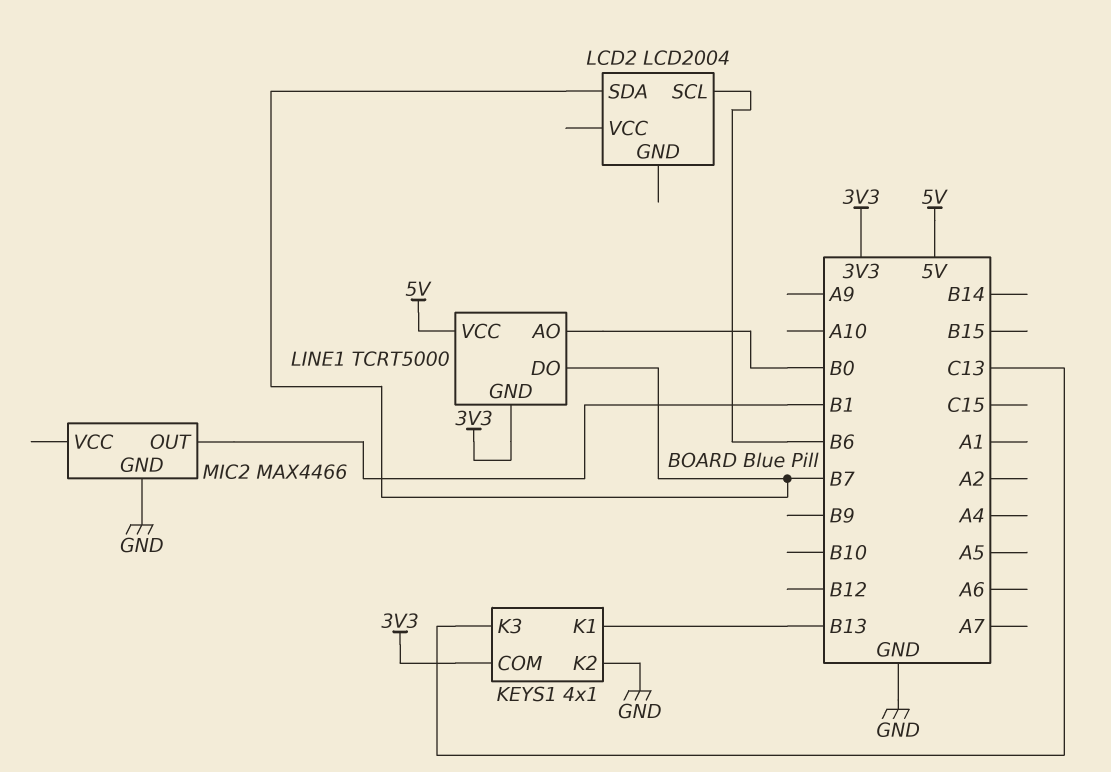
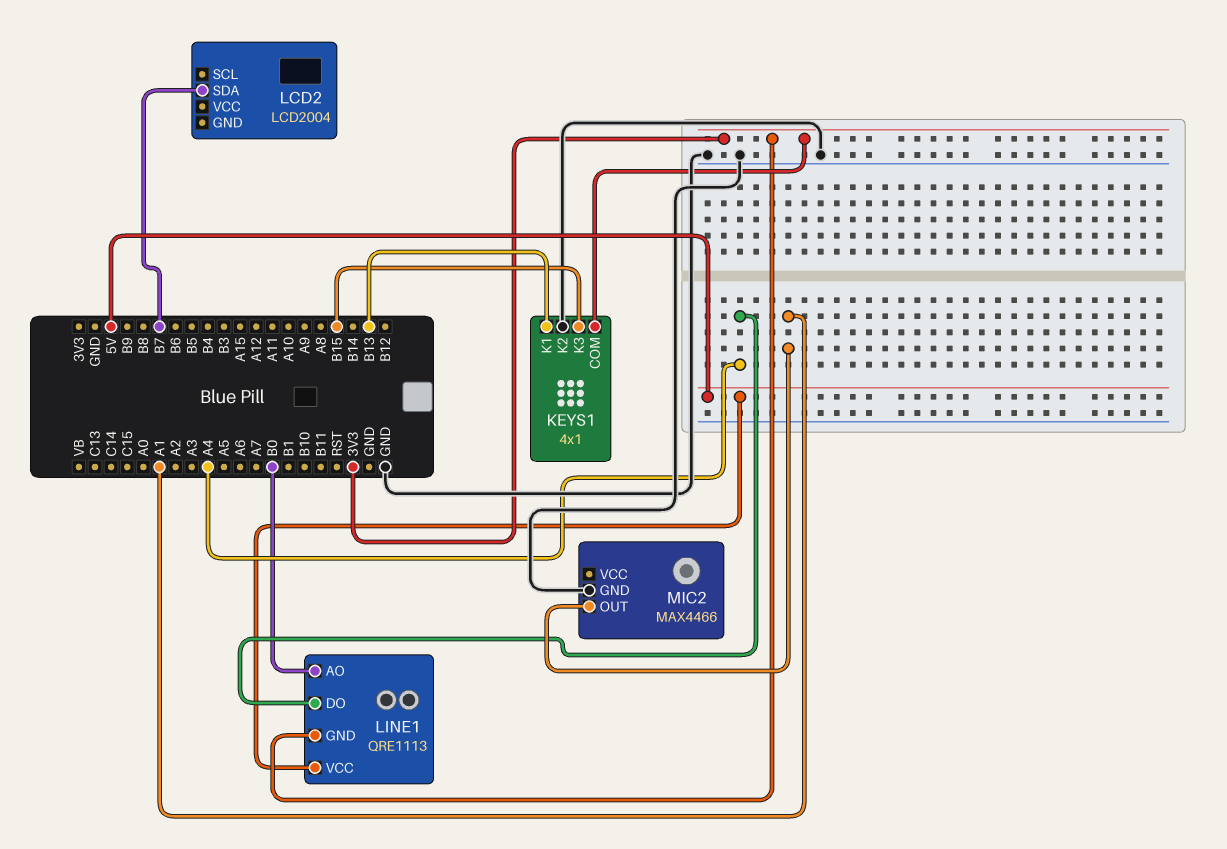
KEYS1 pin K3: C13 -> B15
LCD2 pin SCL: B6 -> none
LINE1: TCRT5000 -> QRE1113
LINE1 pin DO: B7 -> A4
MIC2 pin OUT: B1 -> A1

